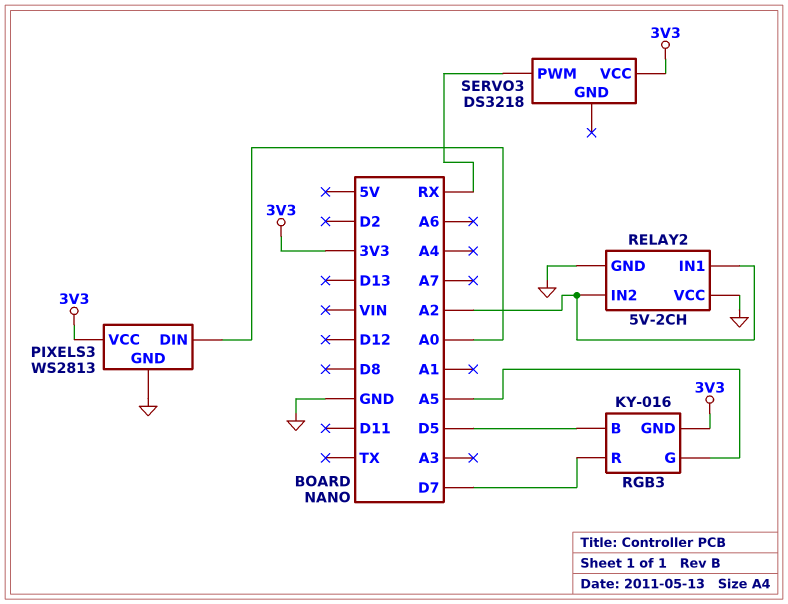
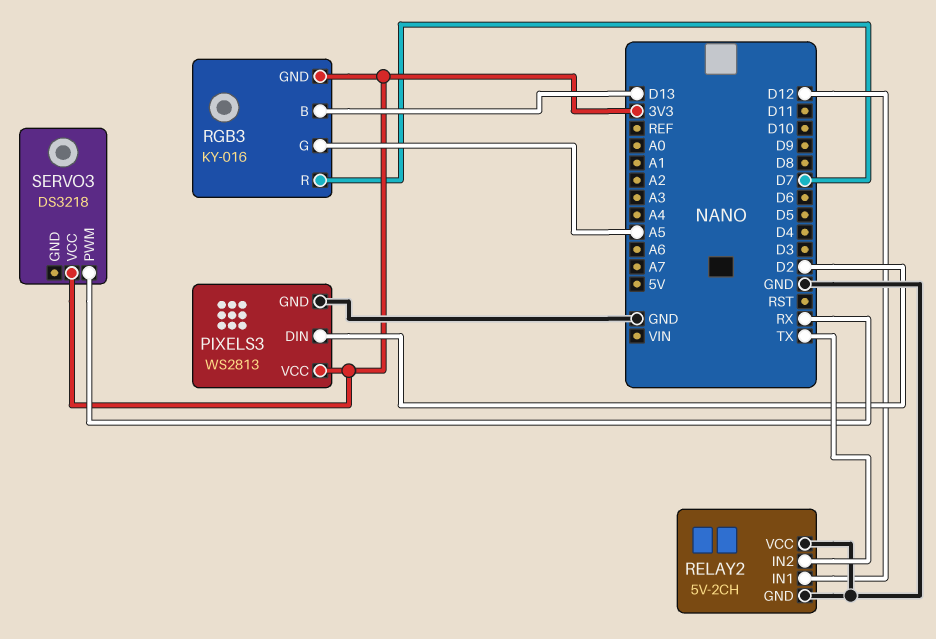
PIXELS3 pin DIN: A0 -> D2
RELAY2 pin IN1: A2 -> D12
RELAY2 pin IN2: A2 -> TX
RGB3 pin B: D5 -> D13

